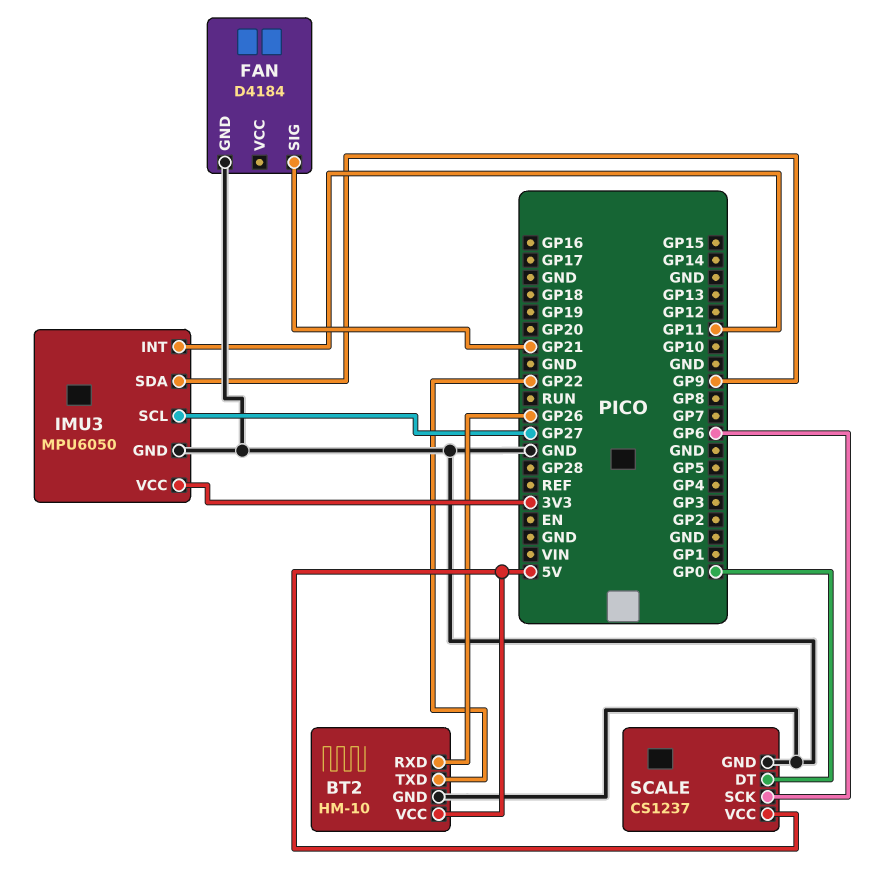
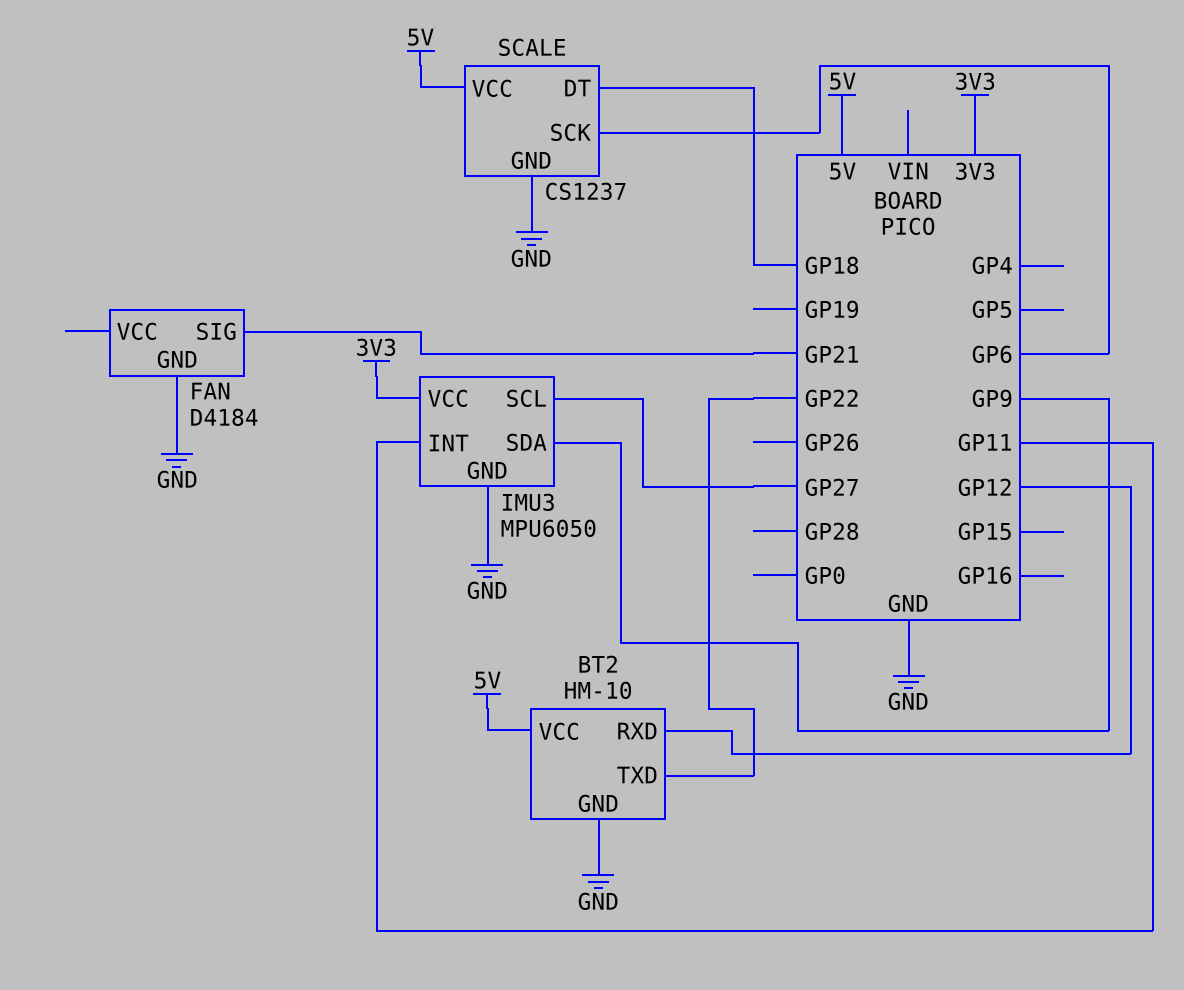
BT2 pin RXD: GP26 -> GP12
SCALE pin DT: GP0 -> GP18

